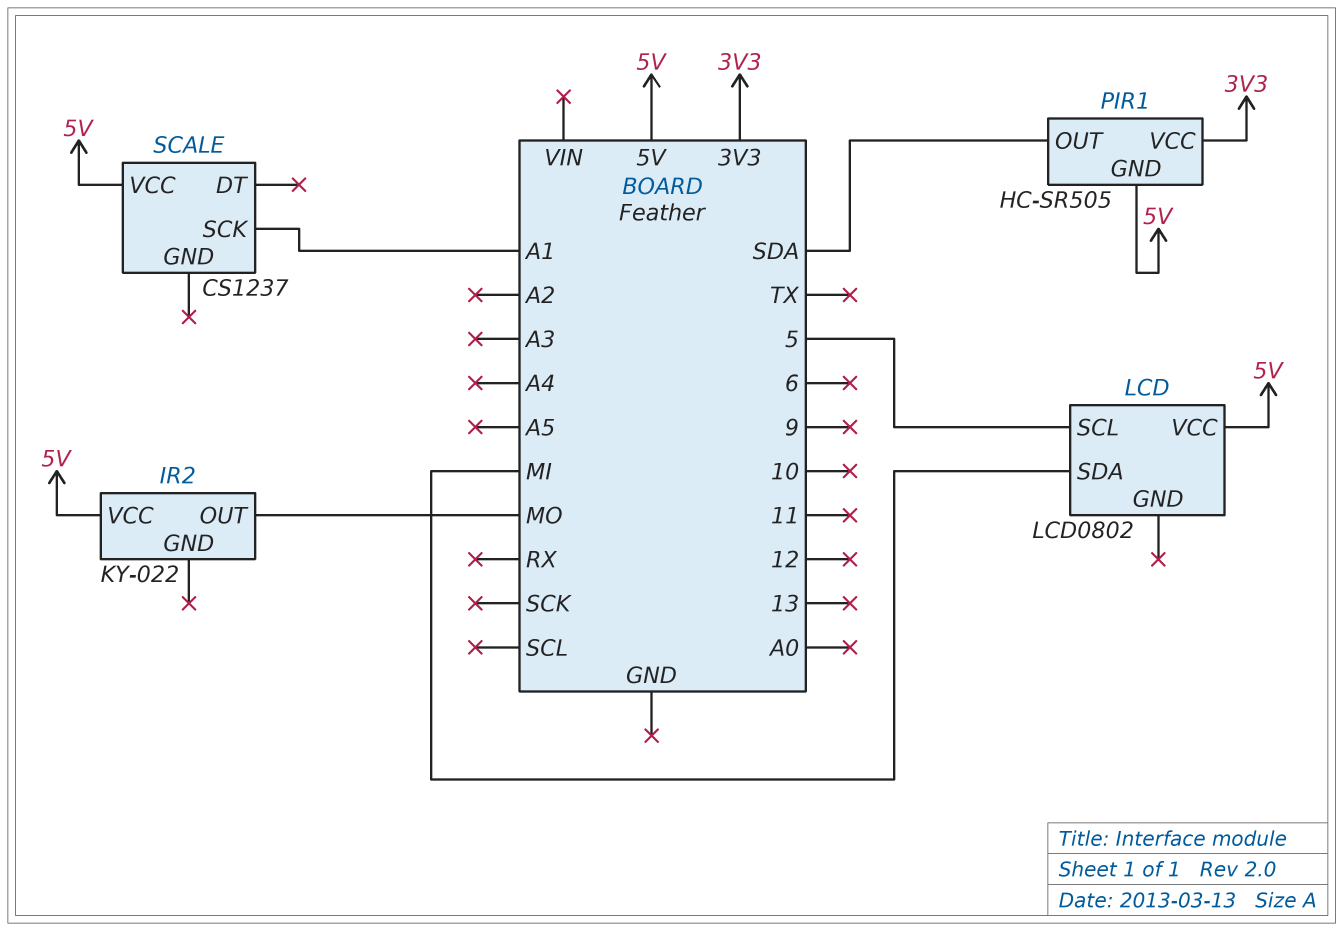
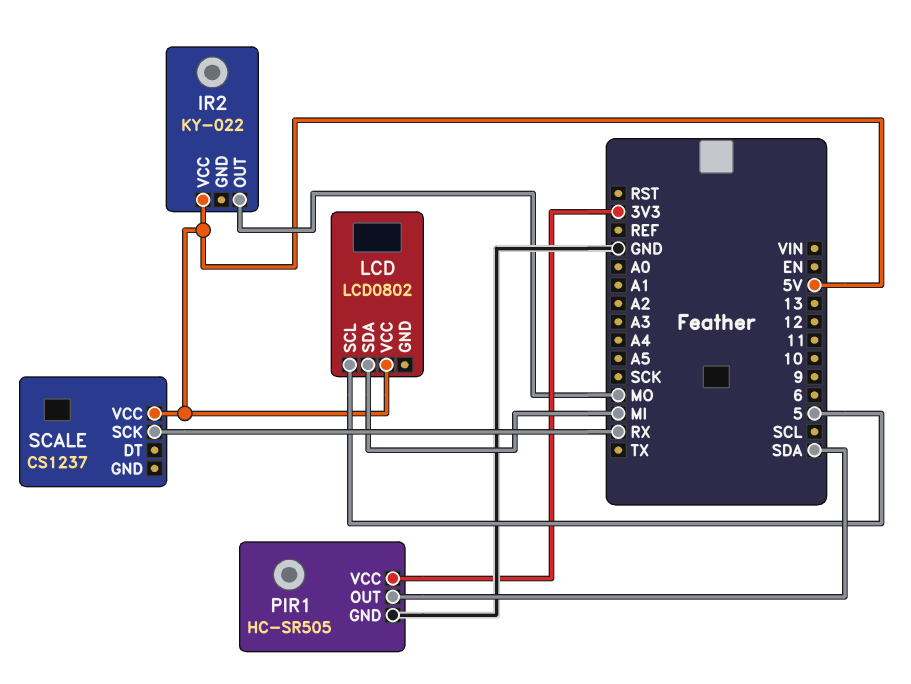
PIR1 pin GND: 5V -> GND
SCALE pin SCK: A1 -> RX

